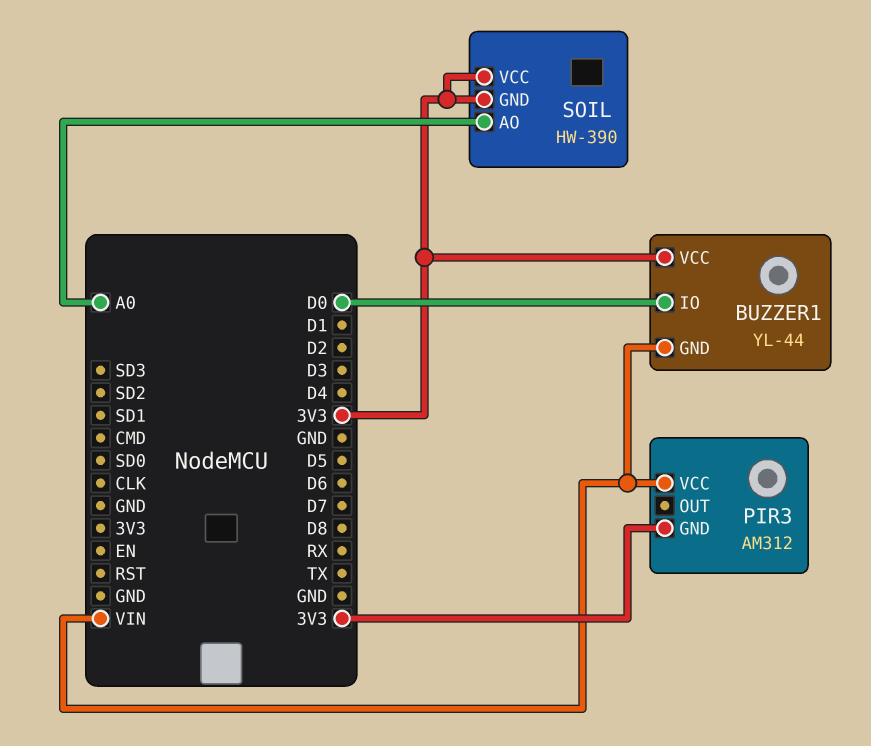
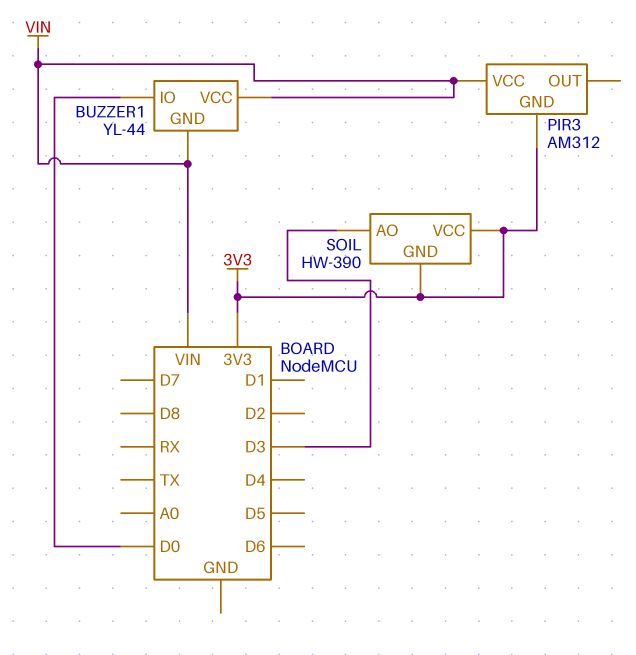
BUZZER1 pin VCC: 3V3 -> VIN
SOIL pin AO: A0 -> D3

